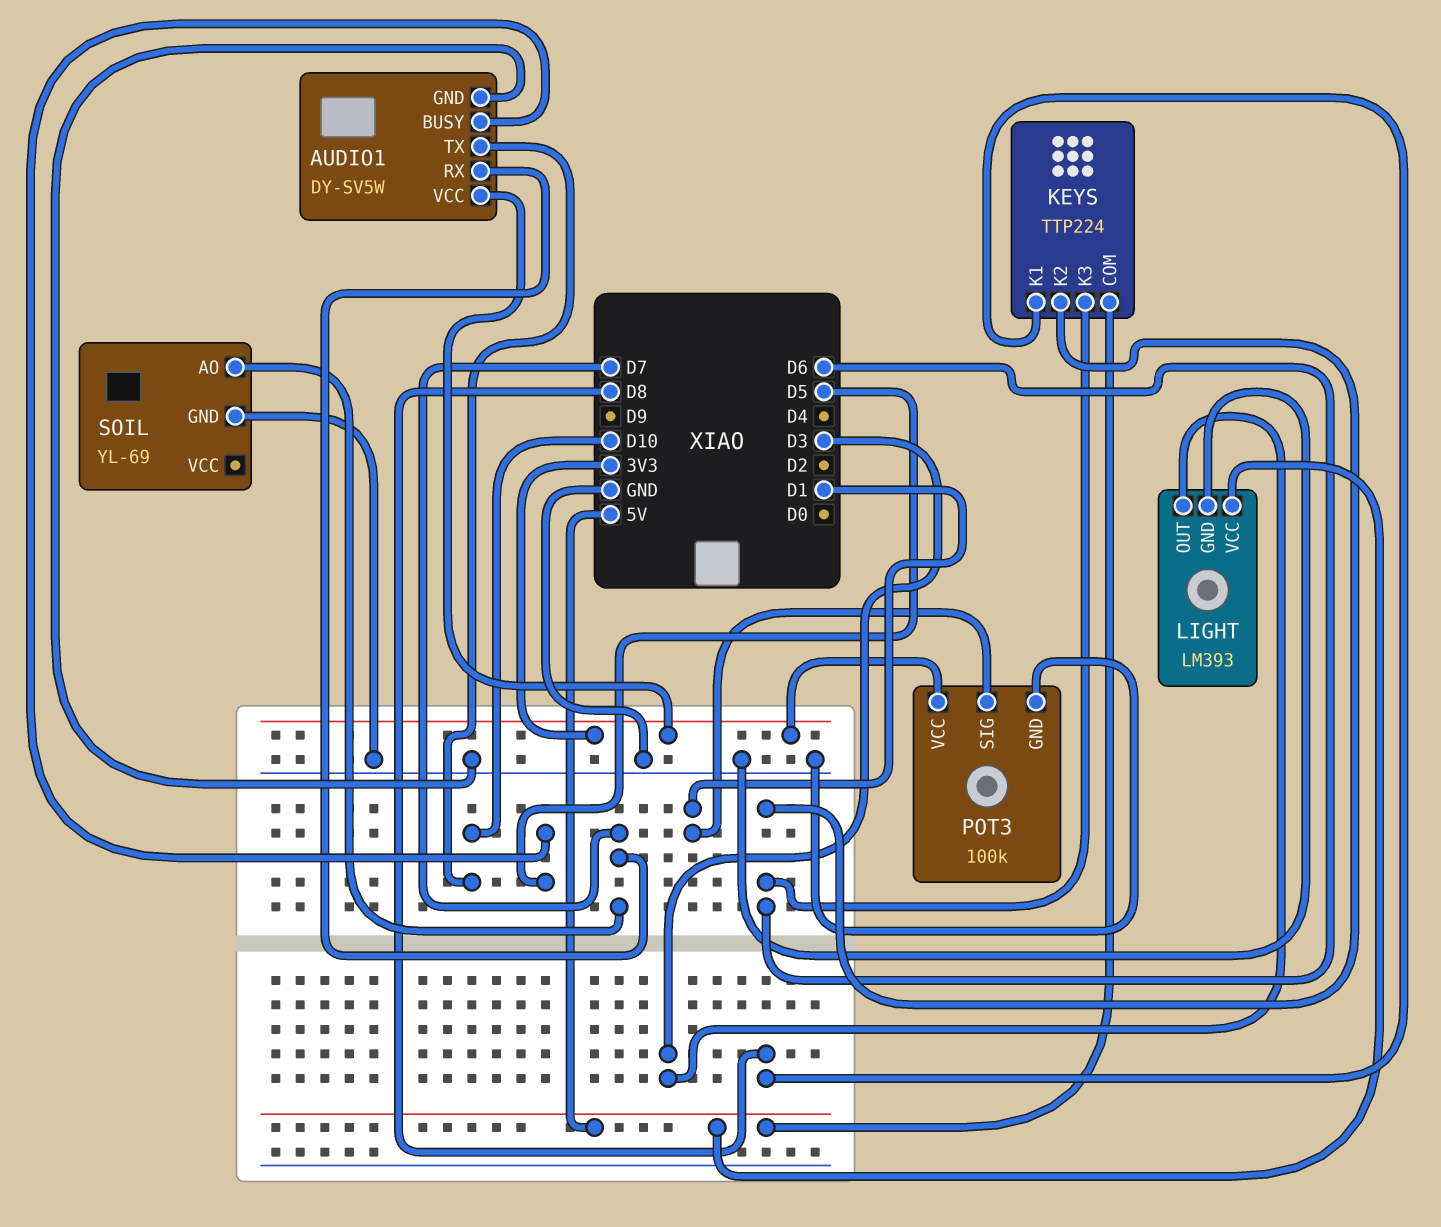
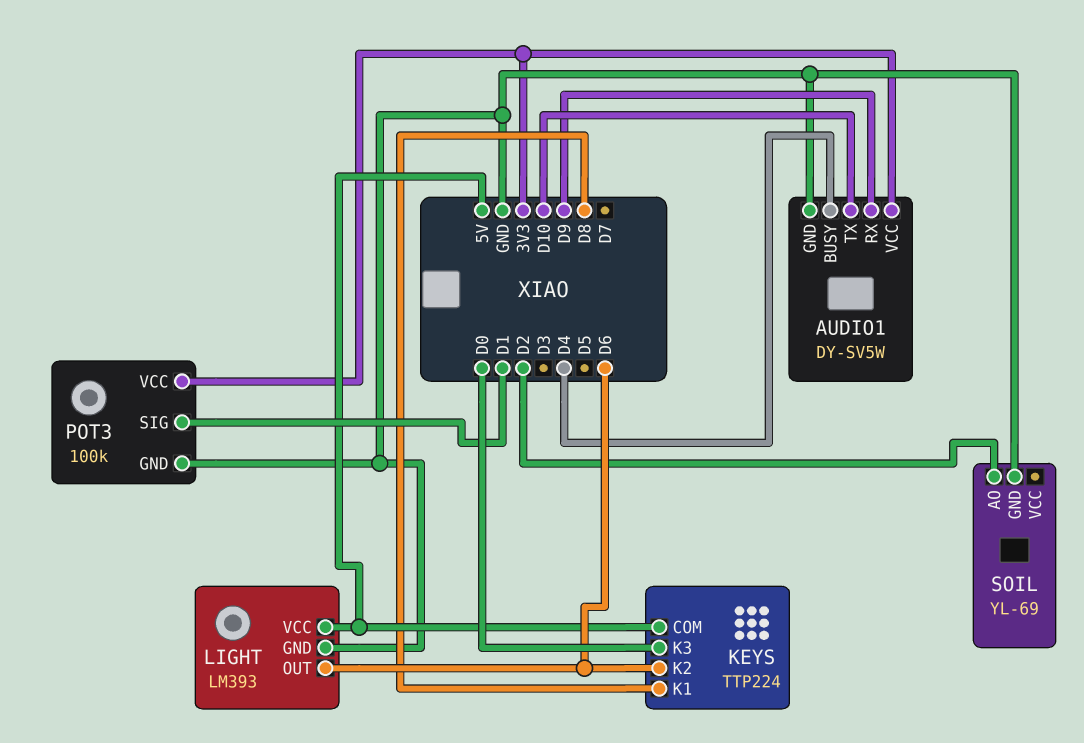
AUDIO1 pin BUSY: D5 -> D4
AUDIO1 pin RX: D7 -> D9
KEYS pin K3: D6 -> D0
LIGHT pin OUT: D3 -> D6
SOIL pin AO: D7 -> D2

